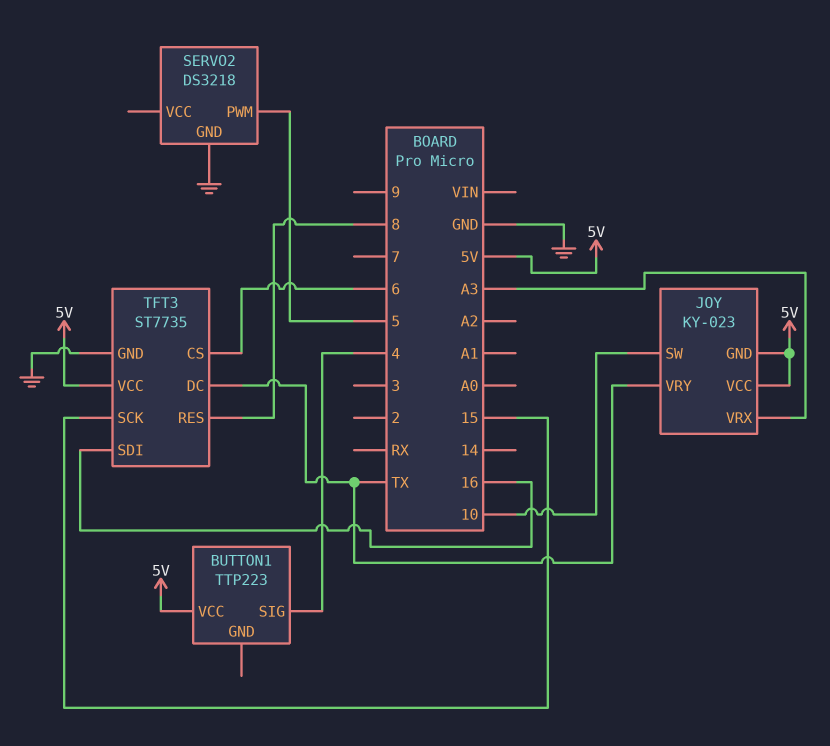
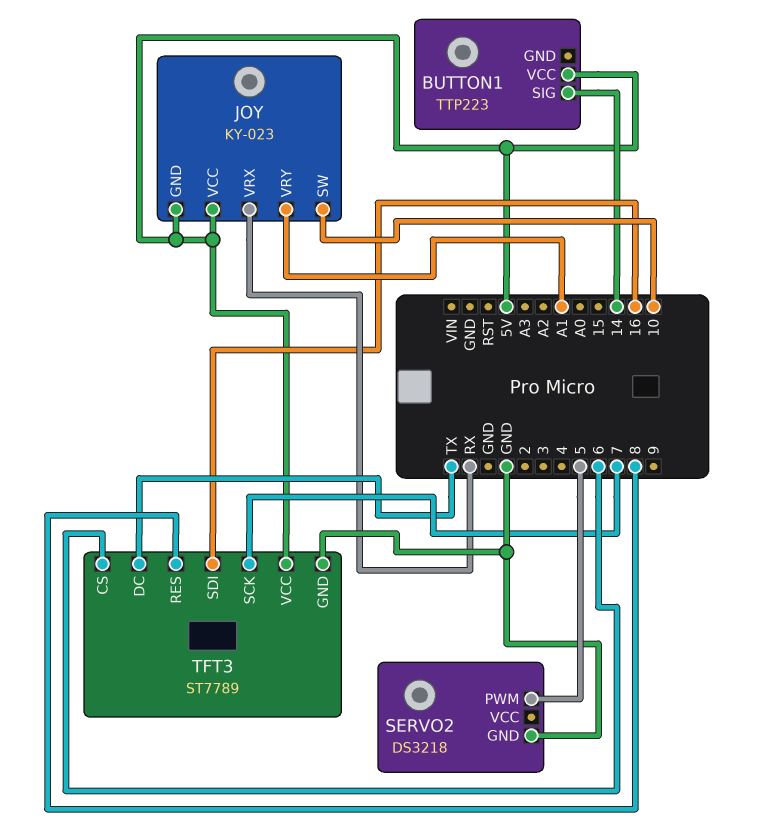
BUTTON1 pin SIG: 4 -> 14
JOY pin VRX: A3 -> RX
JOY pin VRY: TX -> A1
TFT3: ST7735 -> ST7789
TFT3 pin SCK: 15 -> 7

